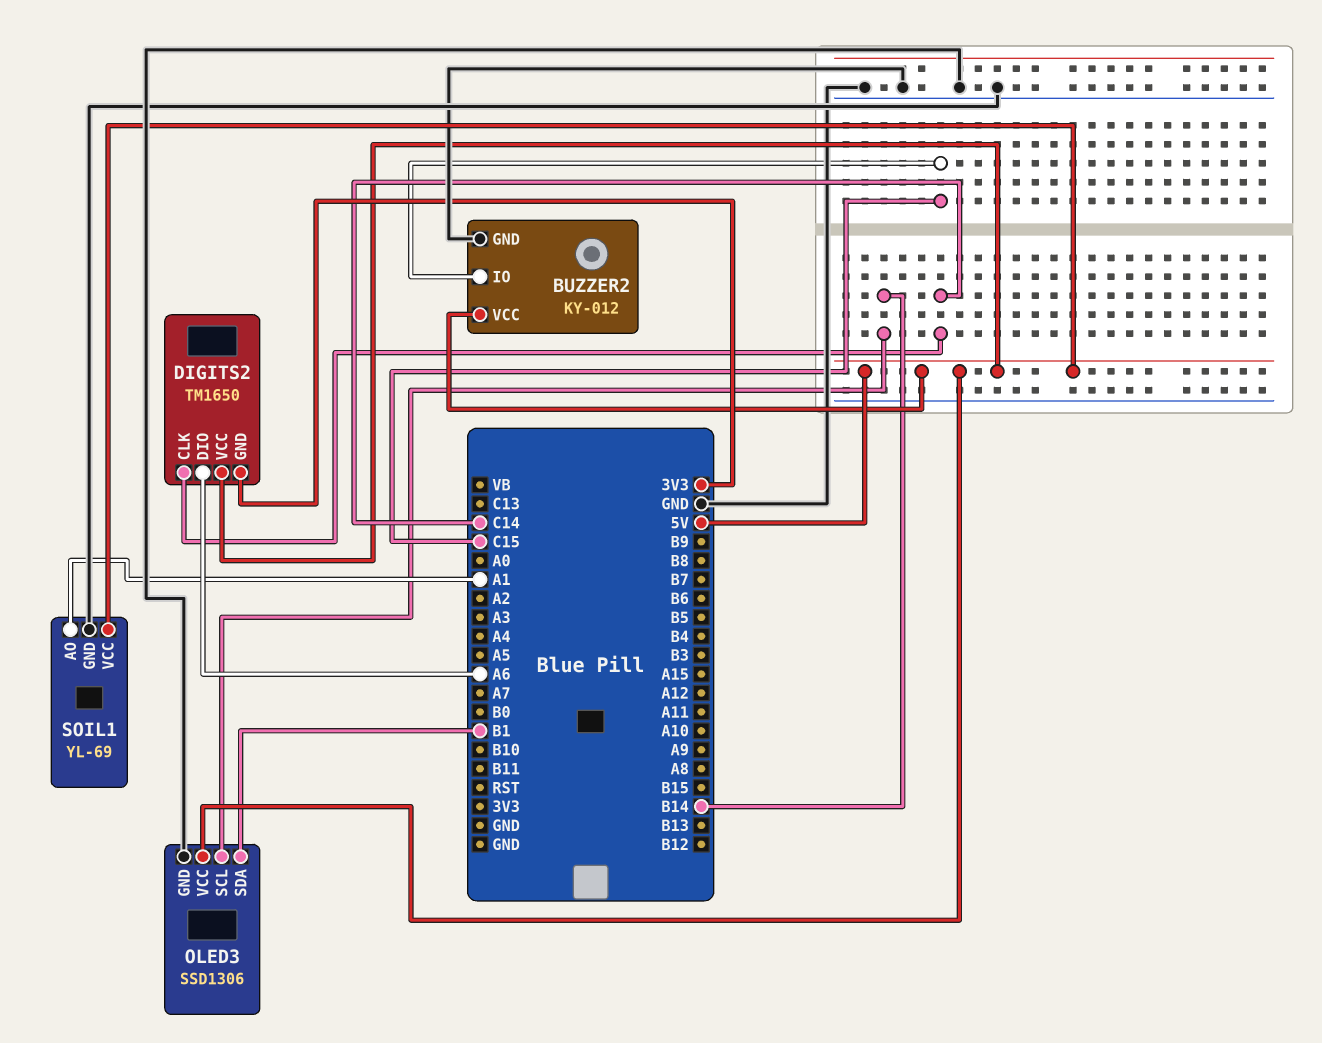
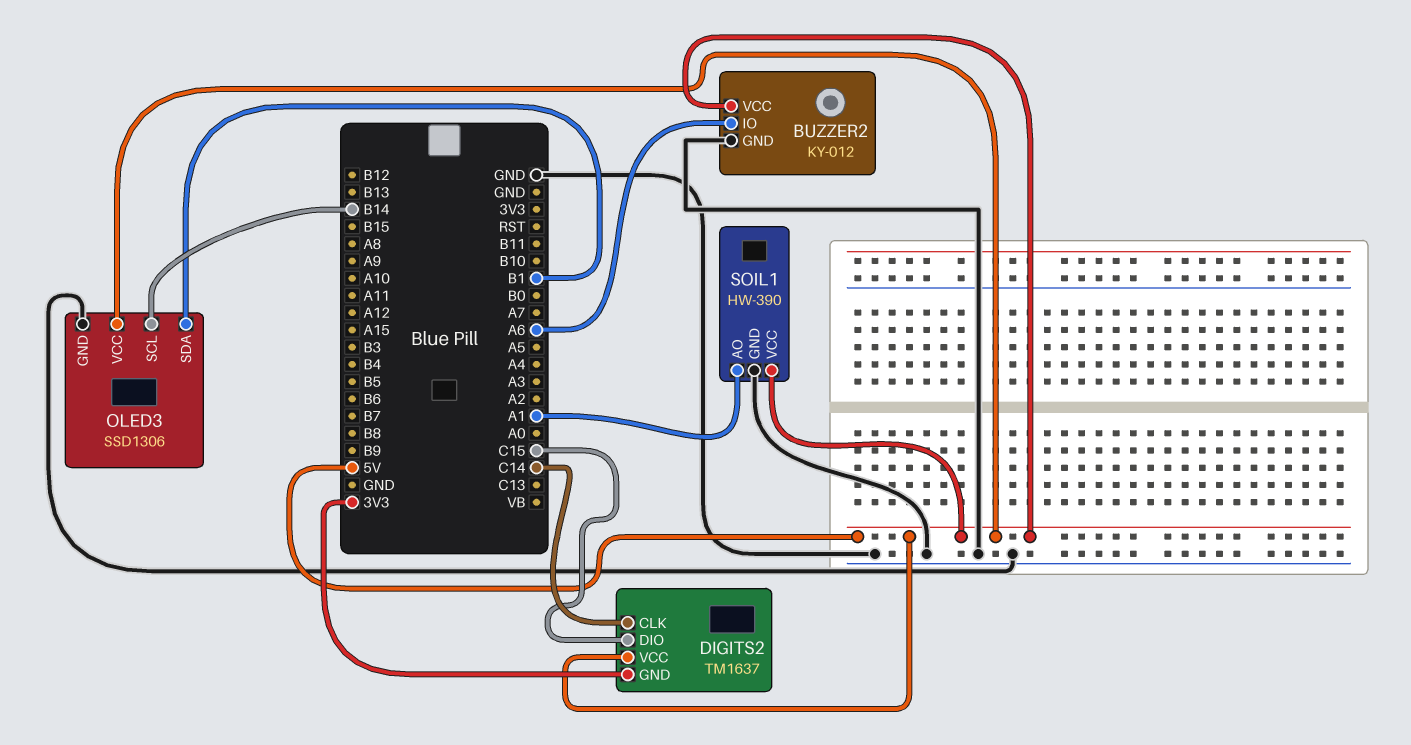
BUZZER2 pin IO: C15 -> A6
DIGITS2: TM1650 -> TM1637
DIGITS2 pin DIO: A6 -> C15
SOIL1: YL-69 -> HW-390

